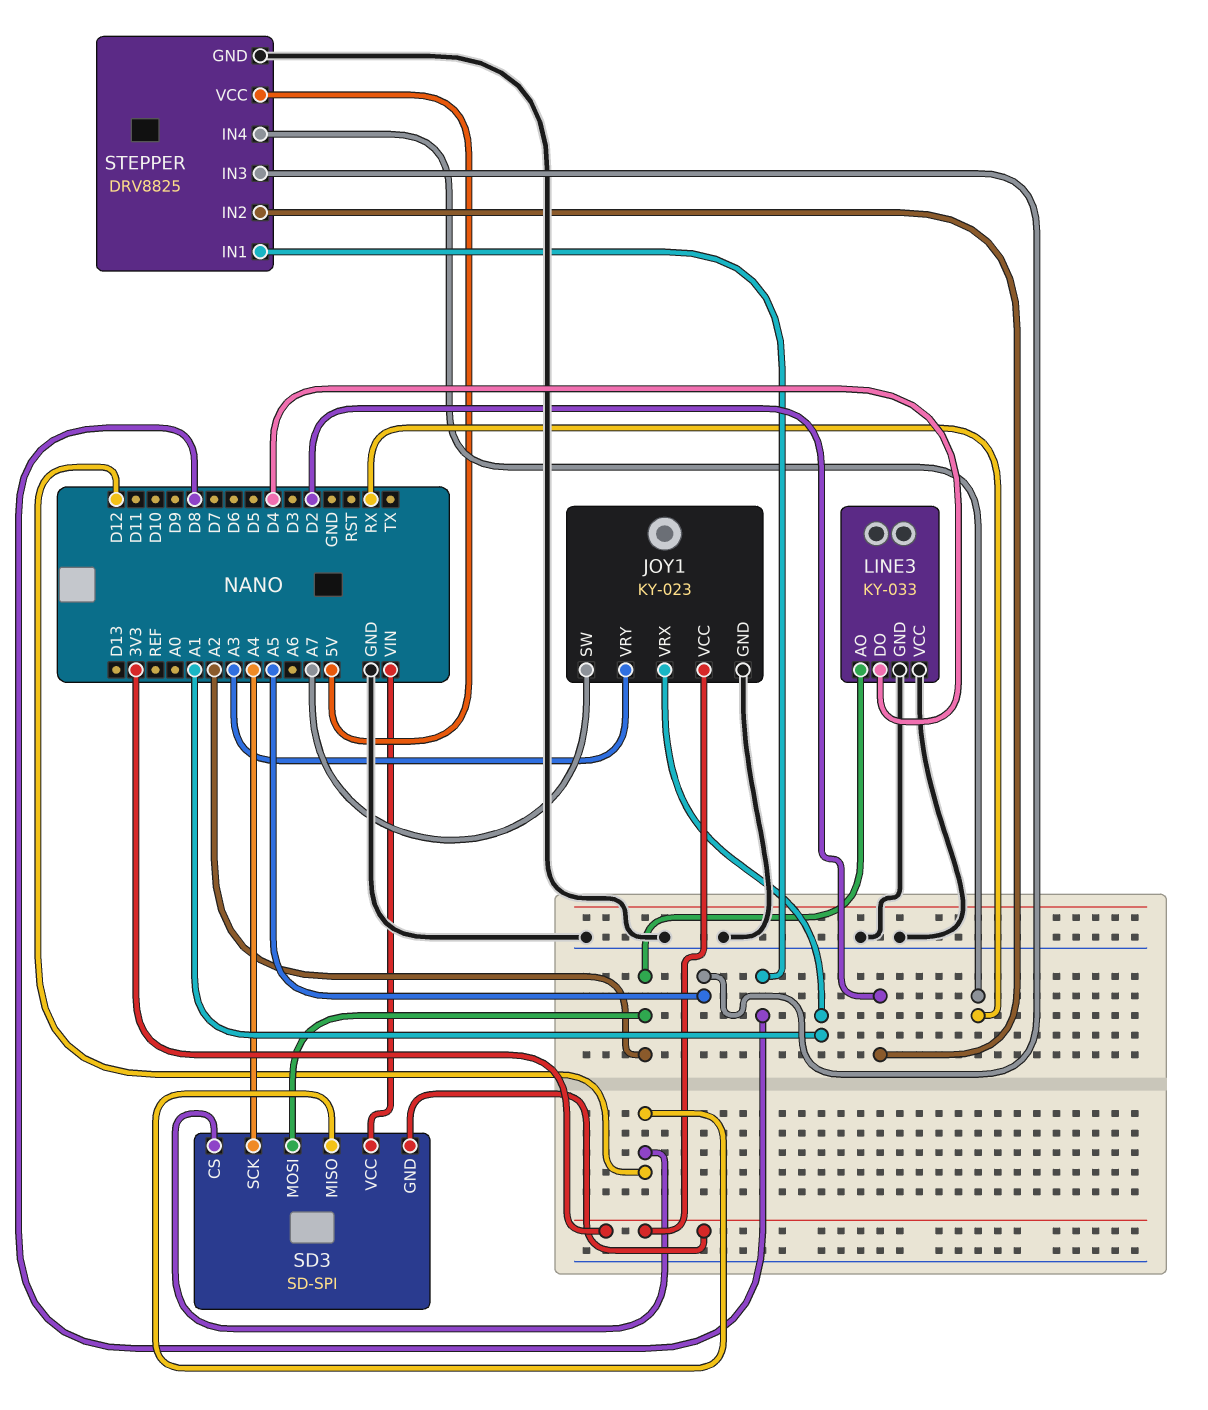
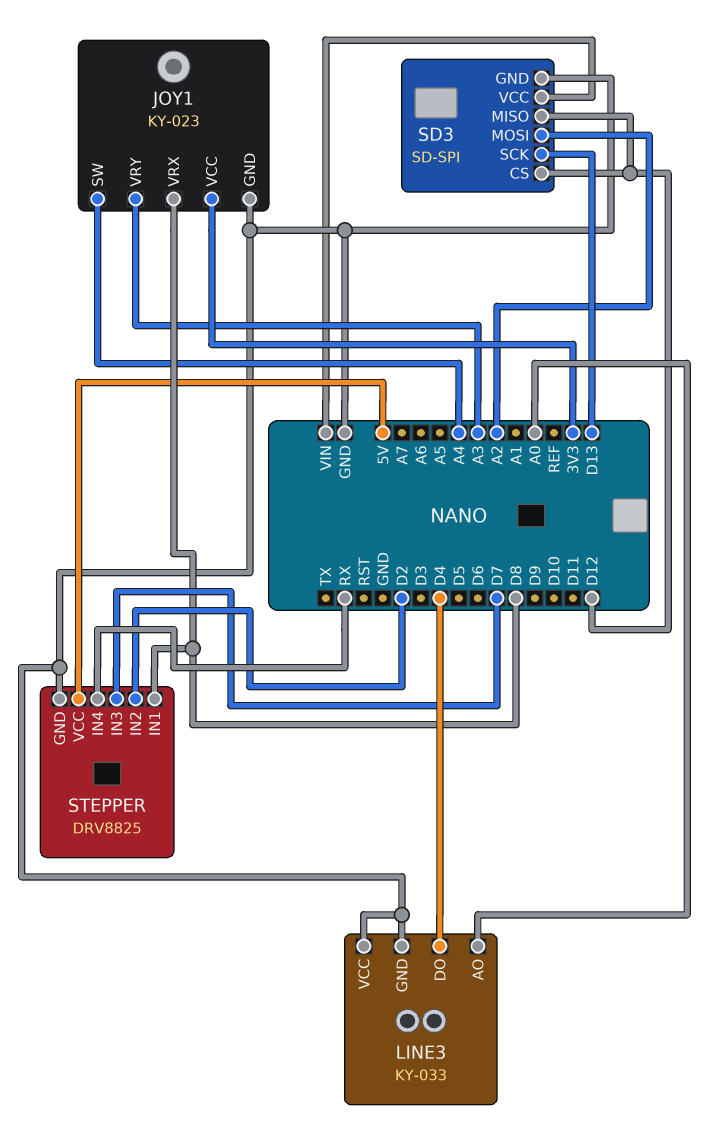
JOY1 pin SW: A7 -> A4
JOY1 pin VRX: A1 -> D8
LINE3 pin AO: A2 -> A0
SD3 pin GND: 3V3 -> GND
SD3 pin SCK: A4 -> D13
STEPPER pin IN3: A5 -> D7

